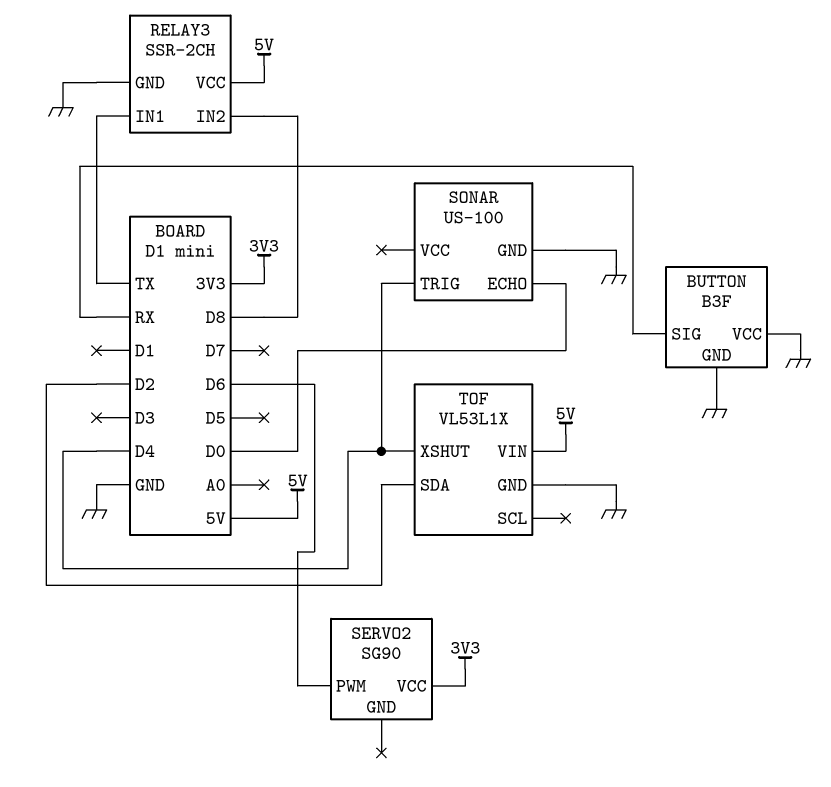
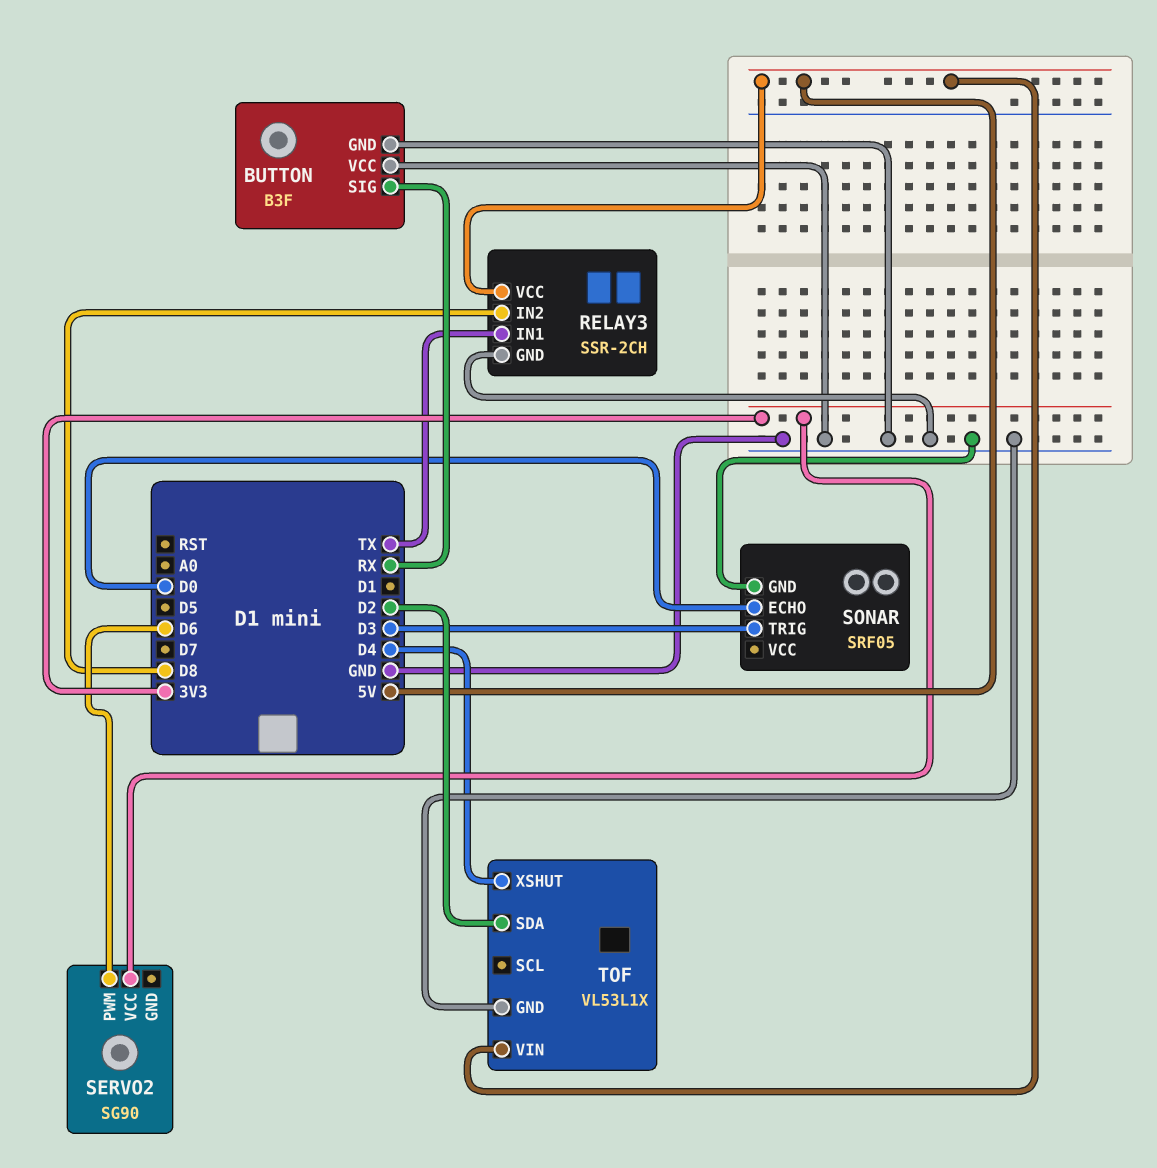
SONAR: US-100 -> SRF05
SONAR pin TRIG: D4 -> D3

